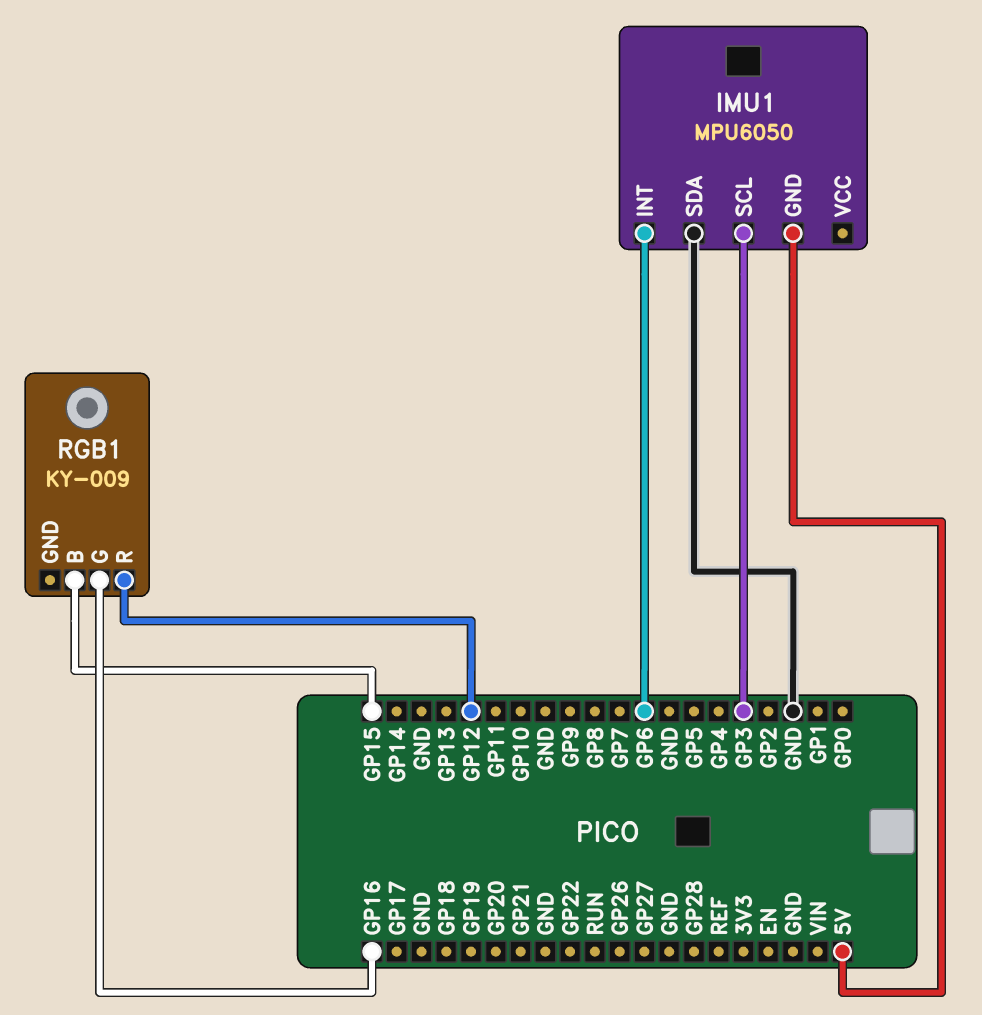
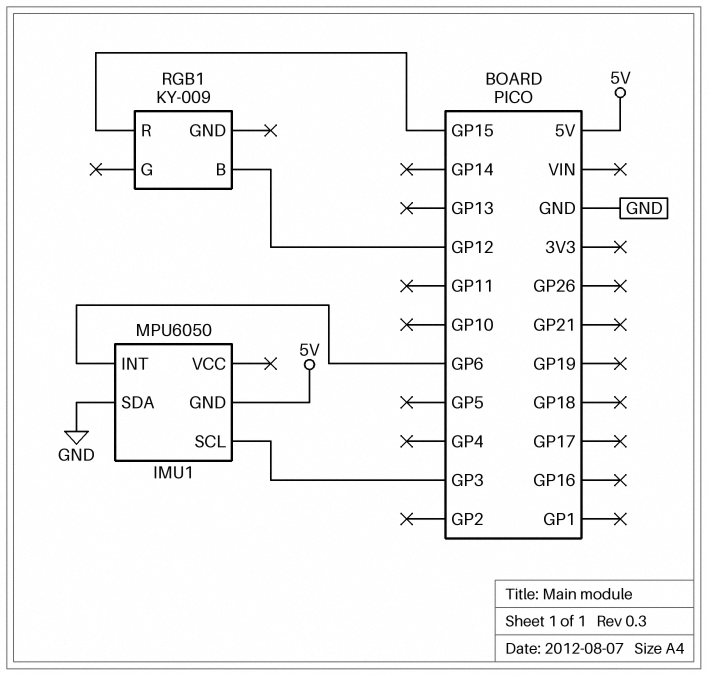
RGB1 pin B: GP15 -> GP12
RGB1 pin G: GP16 -> none
RGB1 pin R: GP12 -> GP15

